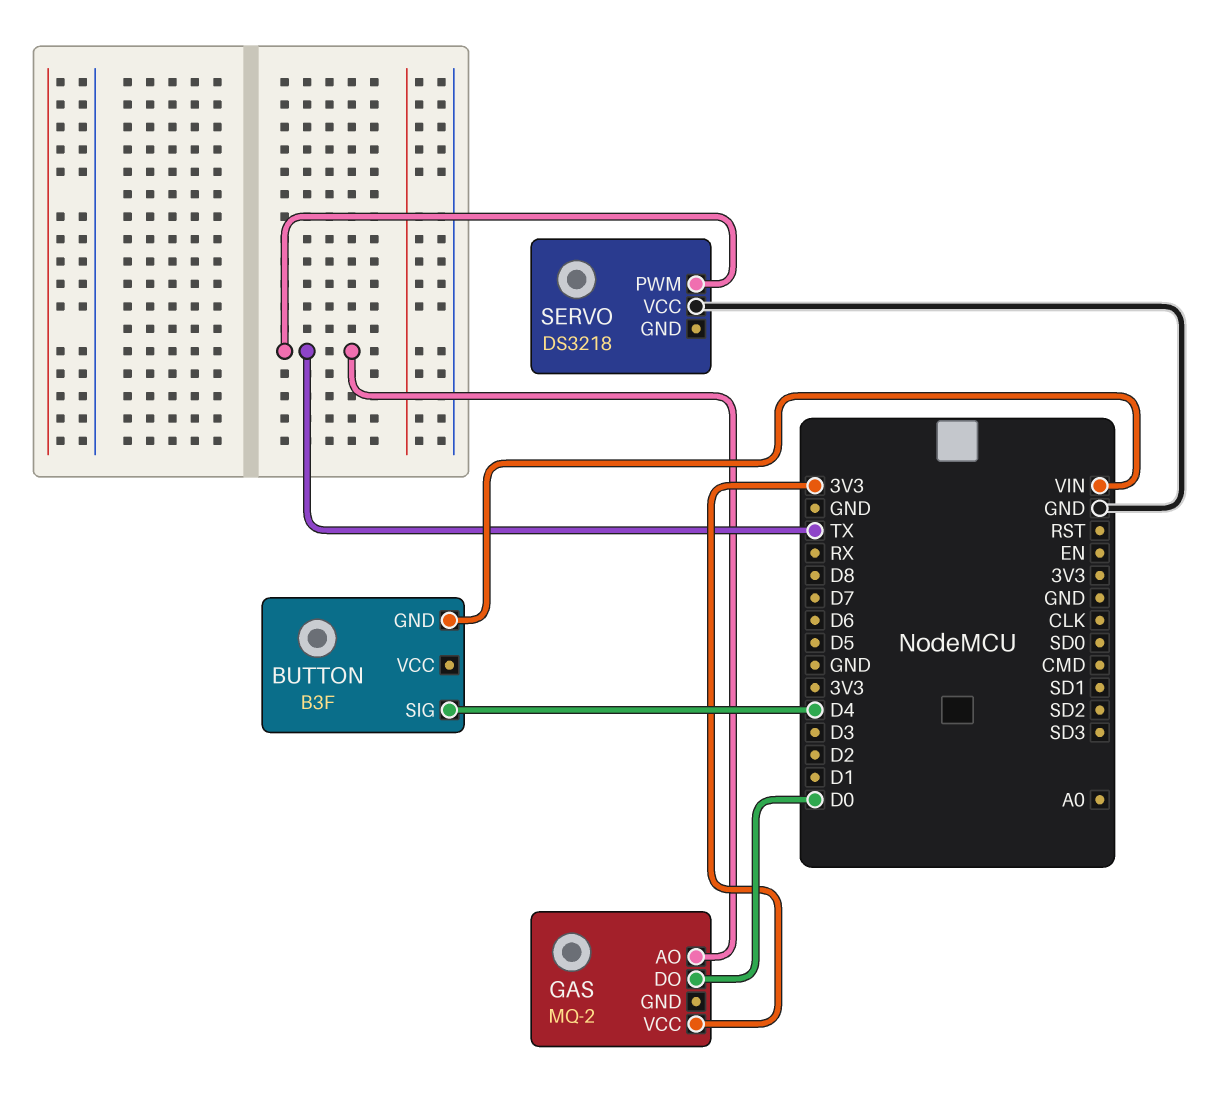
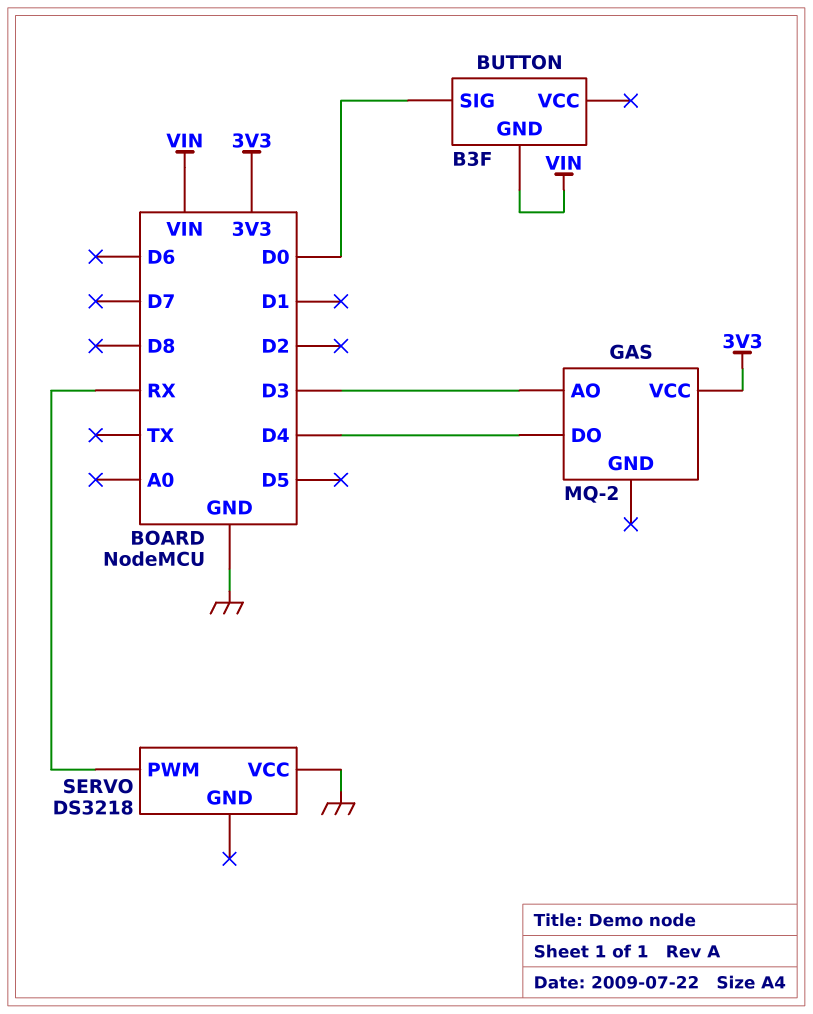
BUTTON pin SIG: D4 -> D0
GAS pin AO: TX -> D3
GAS pin DO: D0 -> D4
SERVO pin PWM: TX -> RX

